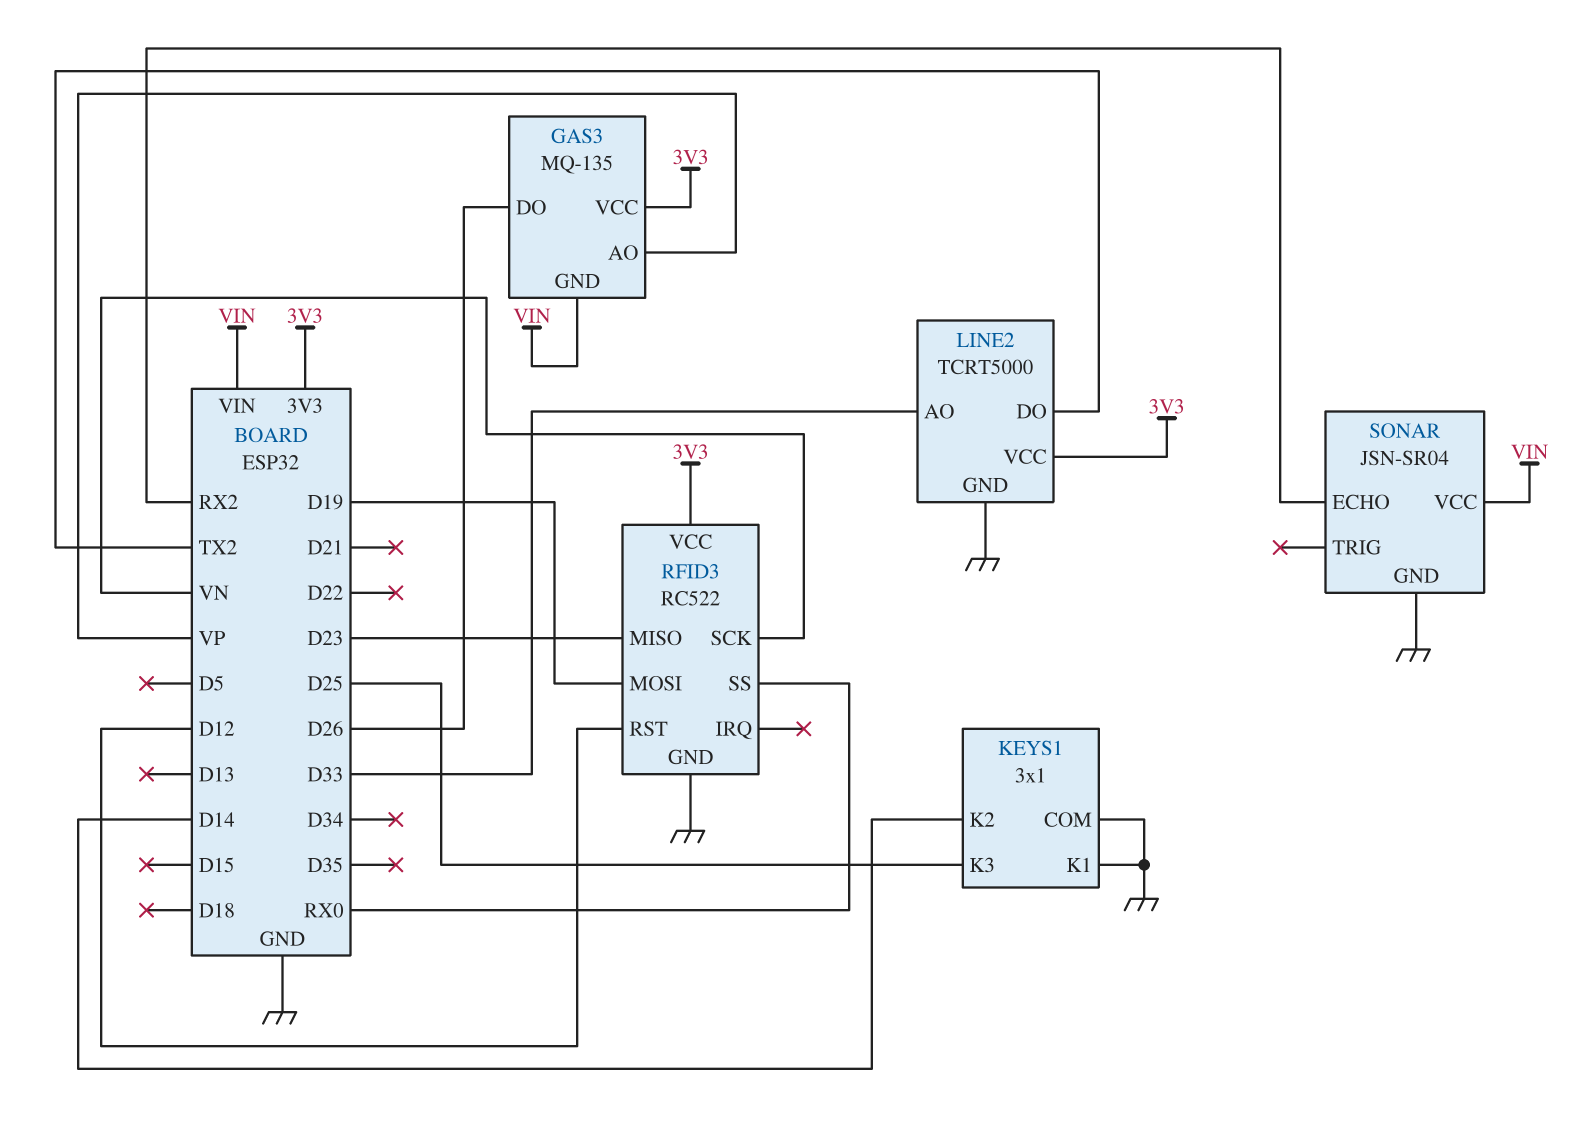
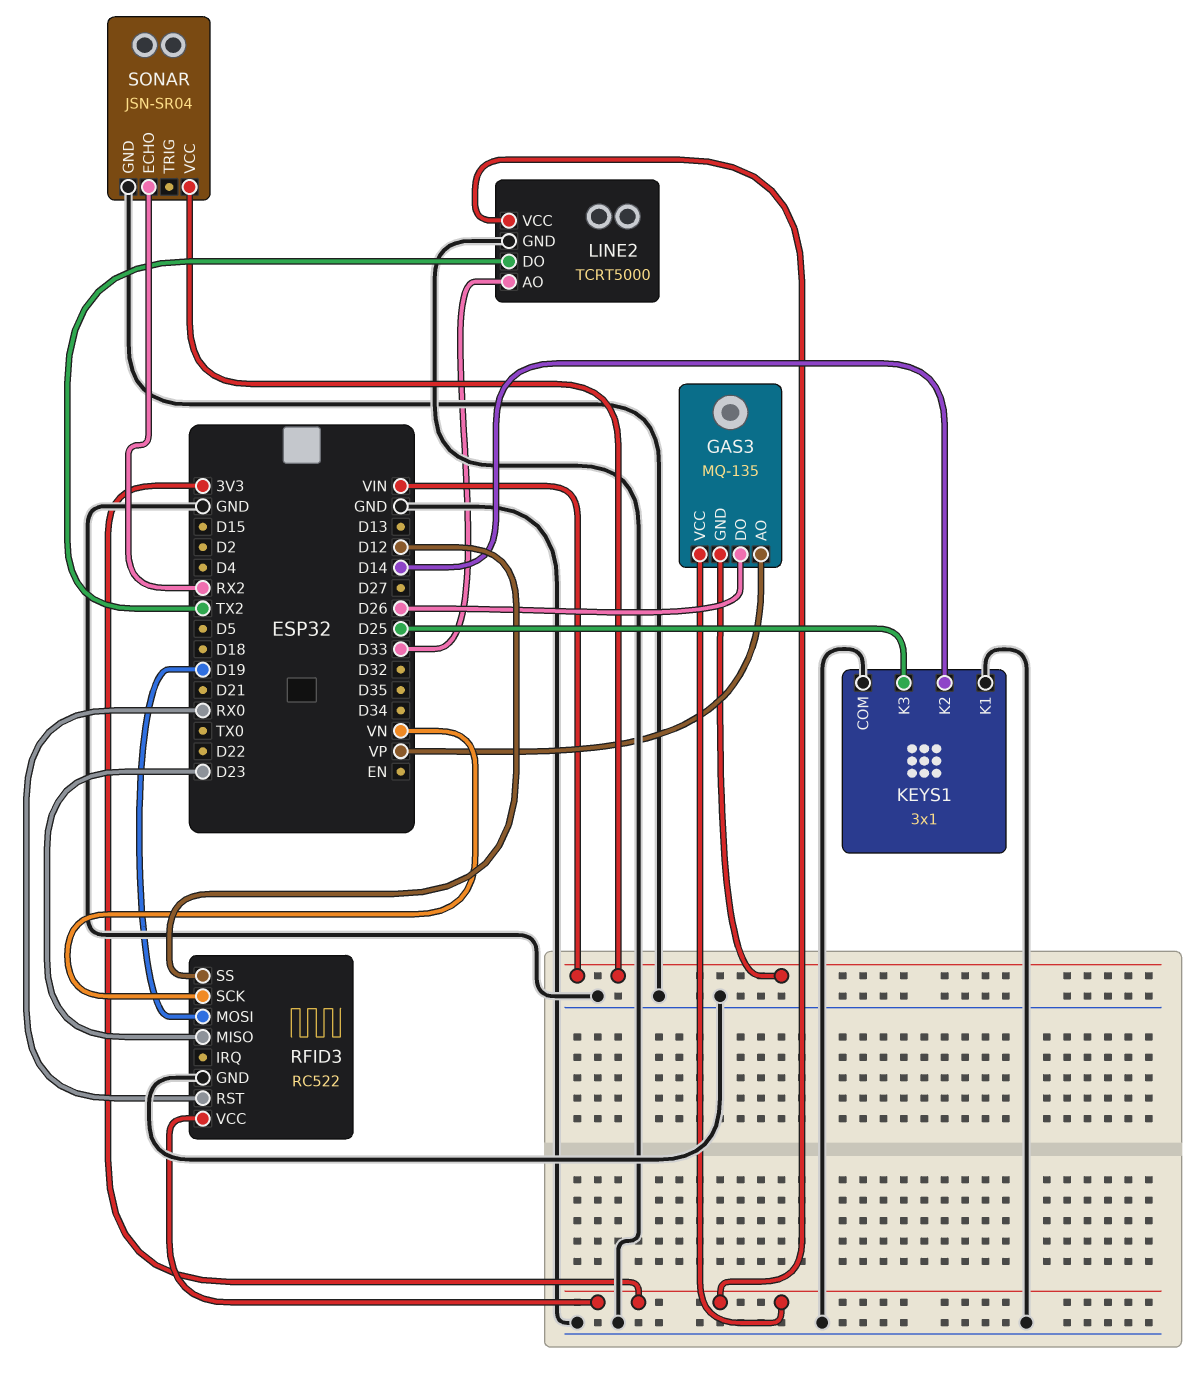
RFID3 pin RST: D12 -> RX0
RFID3 pin SS: RX0 -> D12

